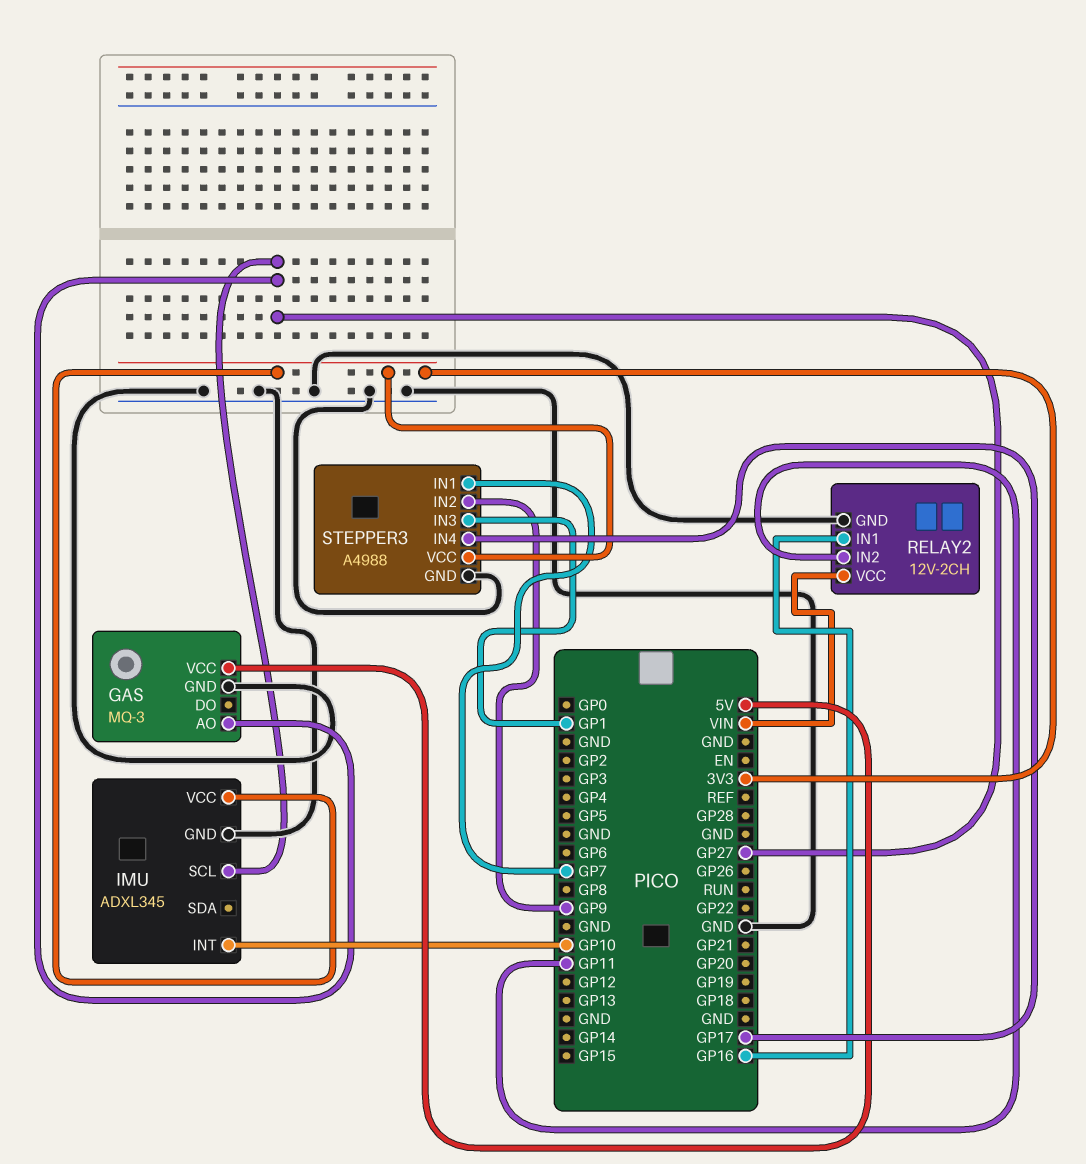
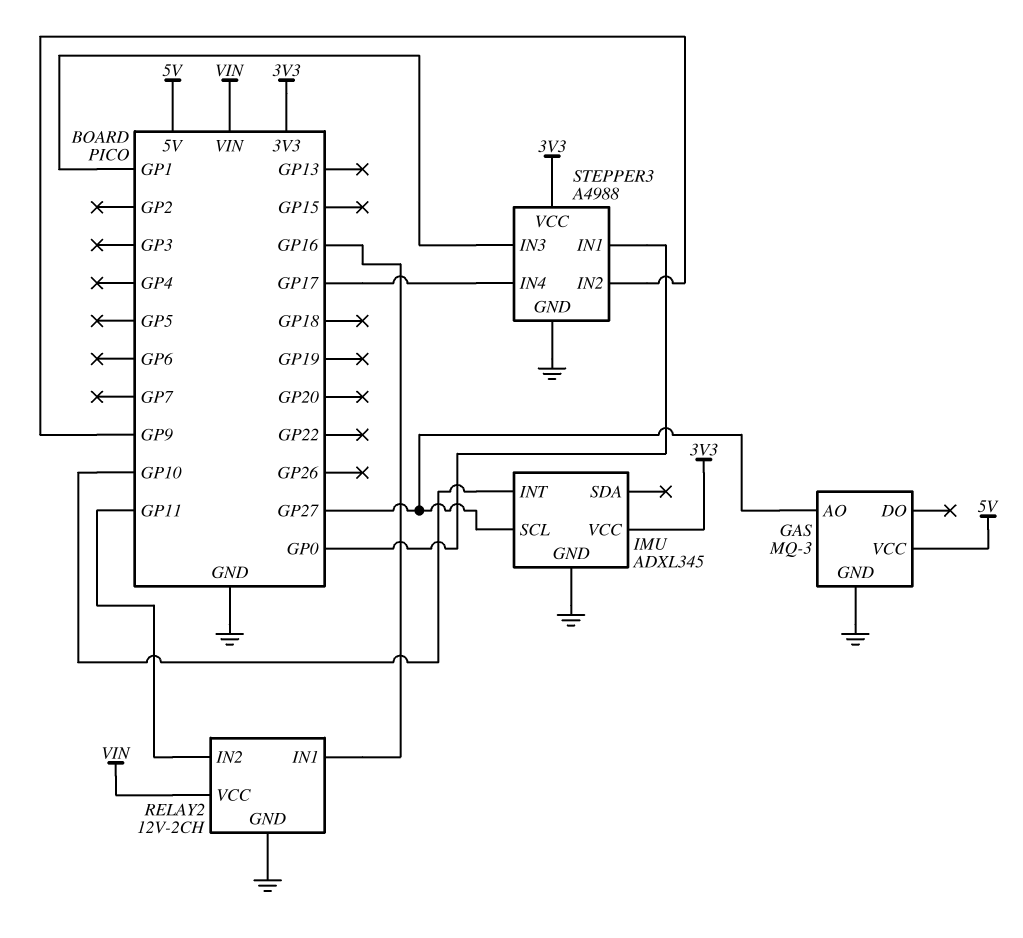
STEPPER3 pin IN1: GP7 -> GP0

